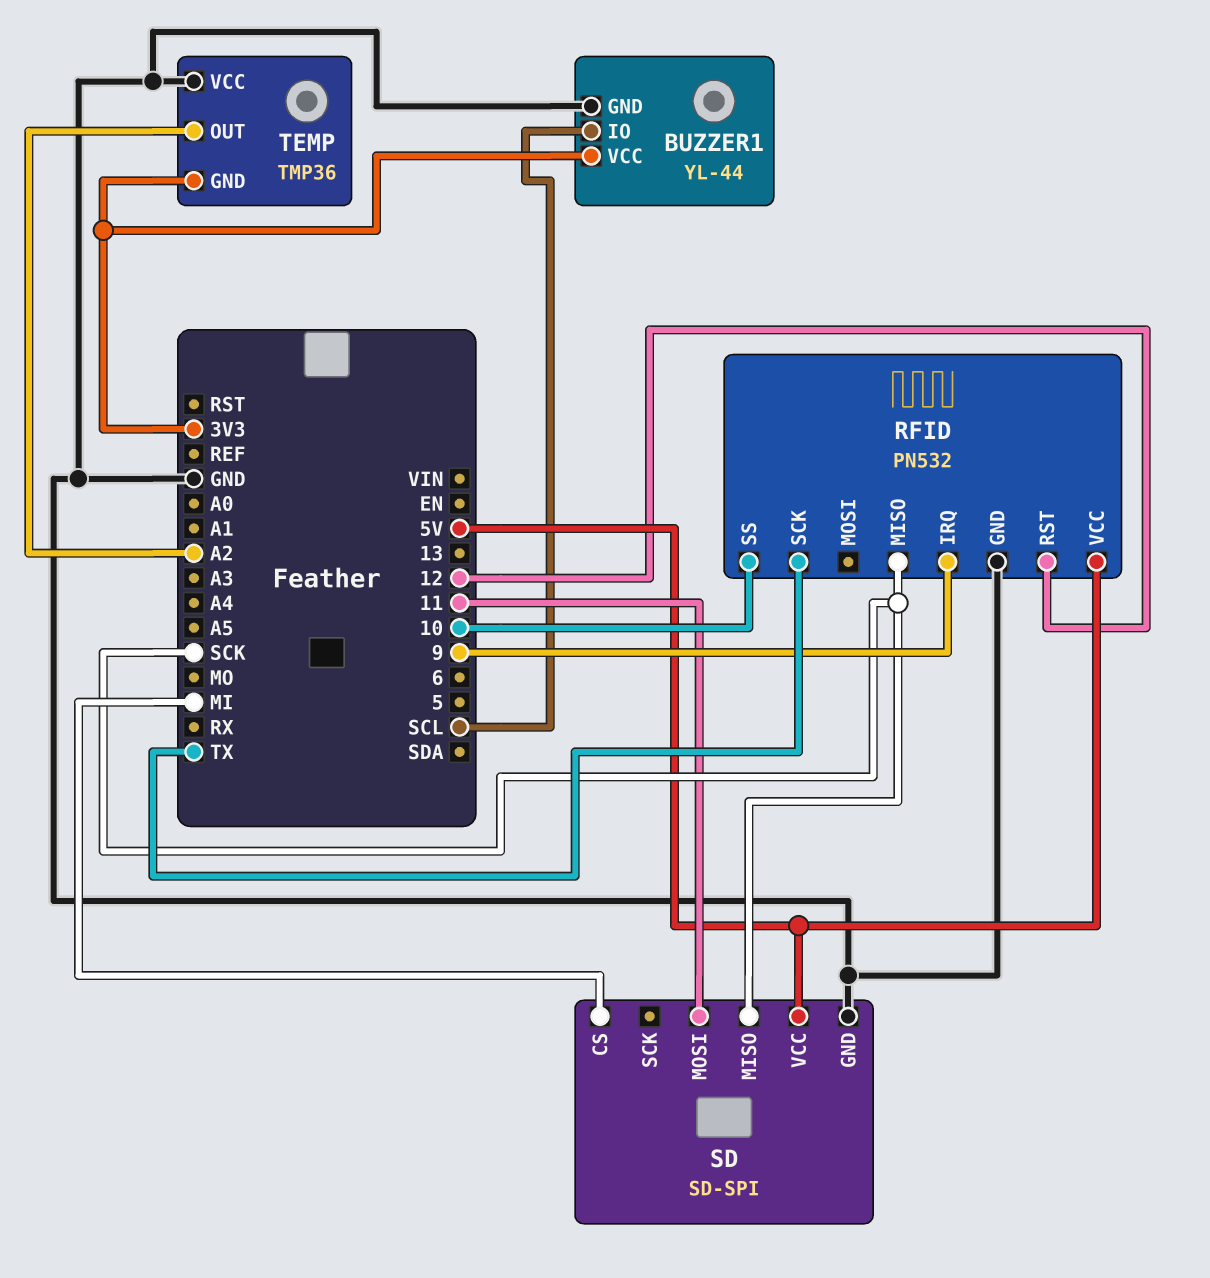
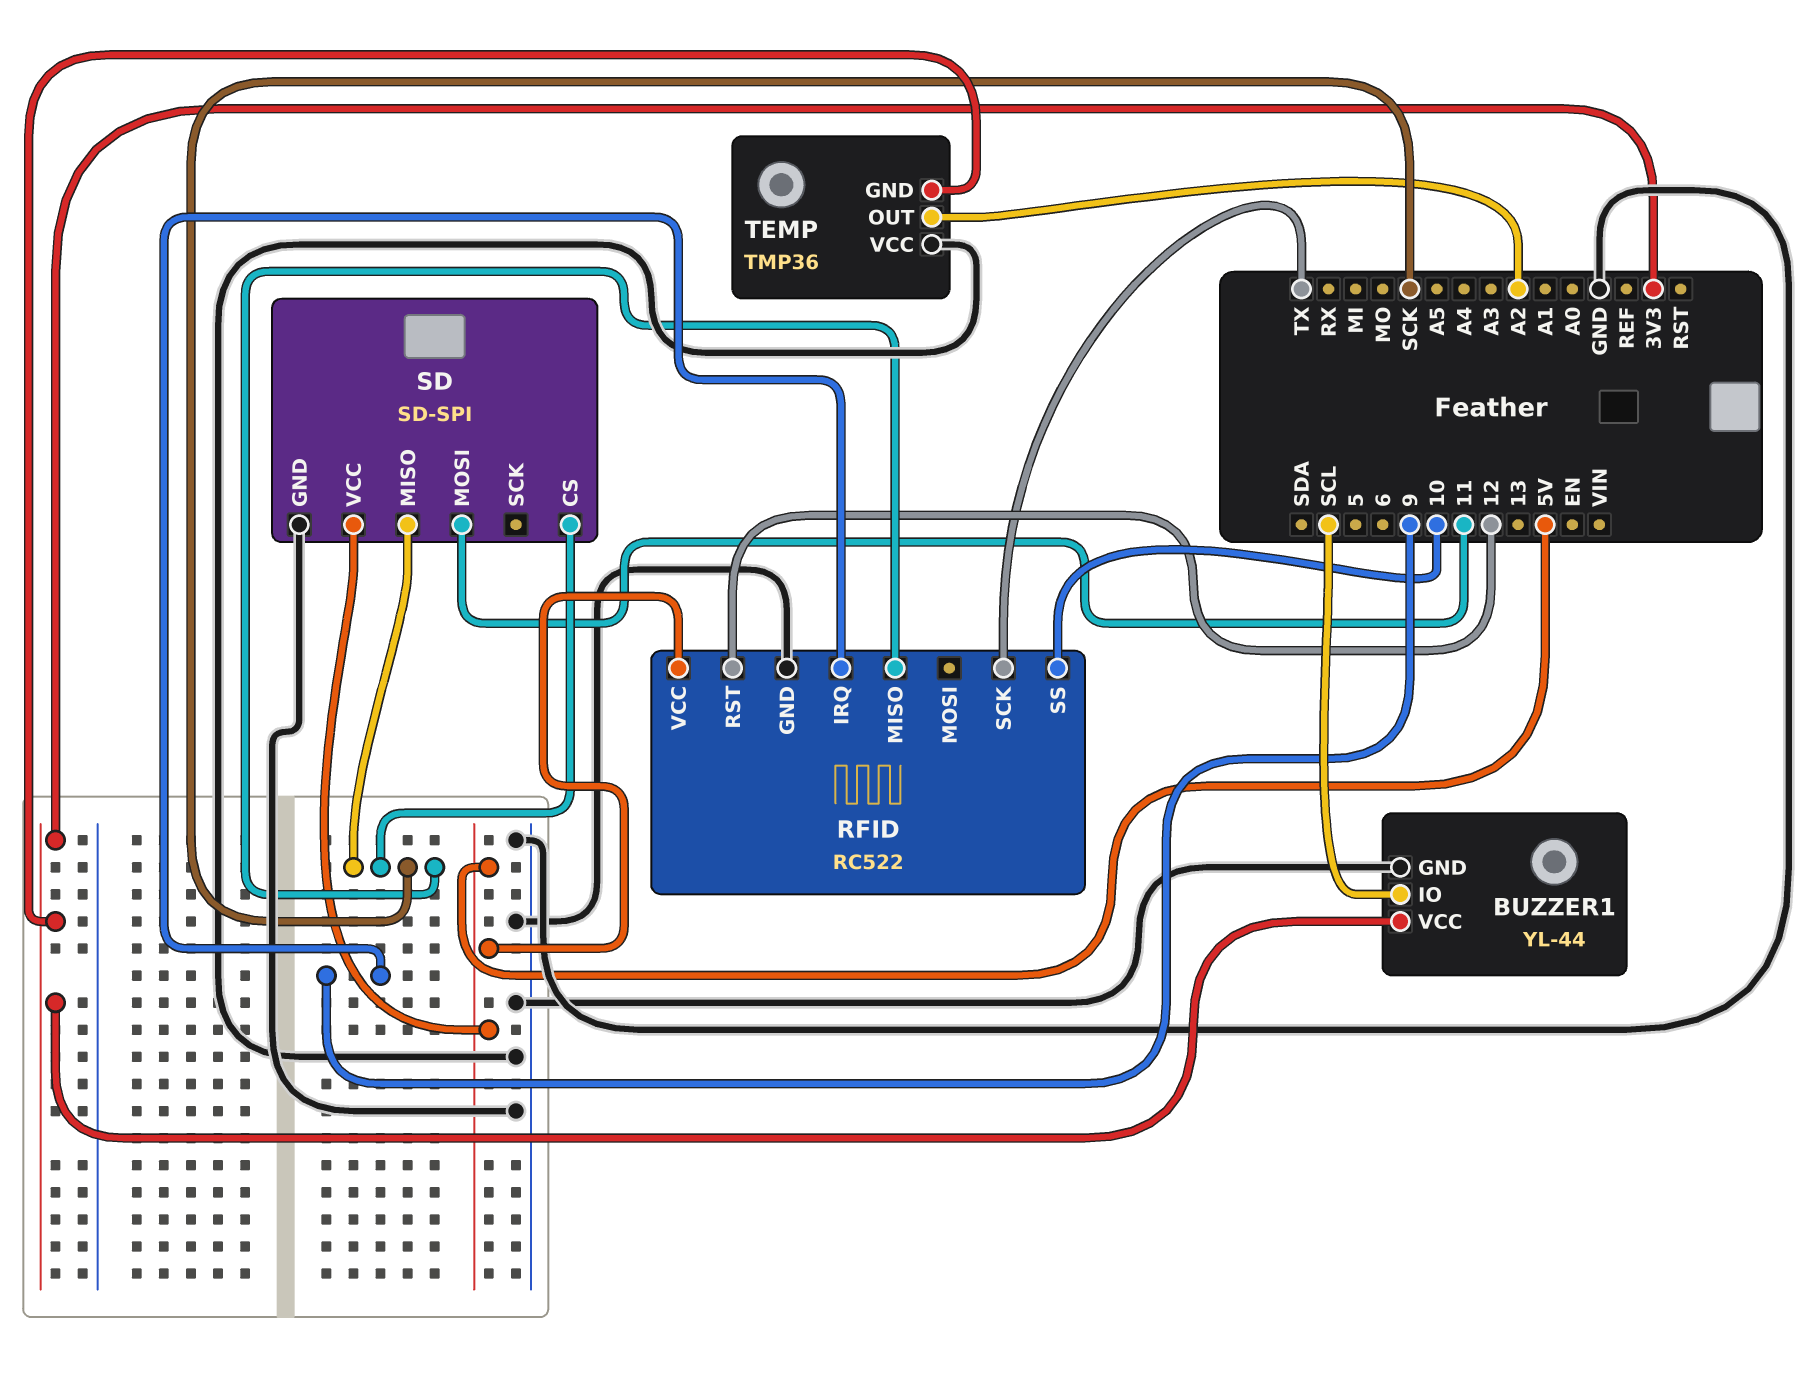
RFID: PN532 -> RC522
SD pin CS: MI -> SCK

